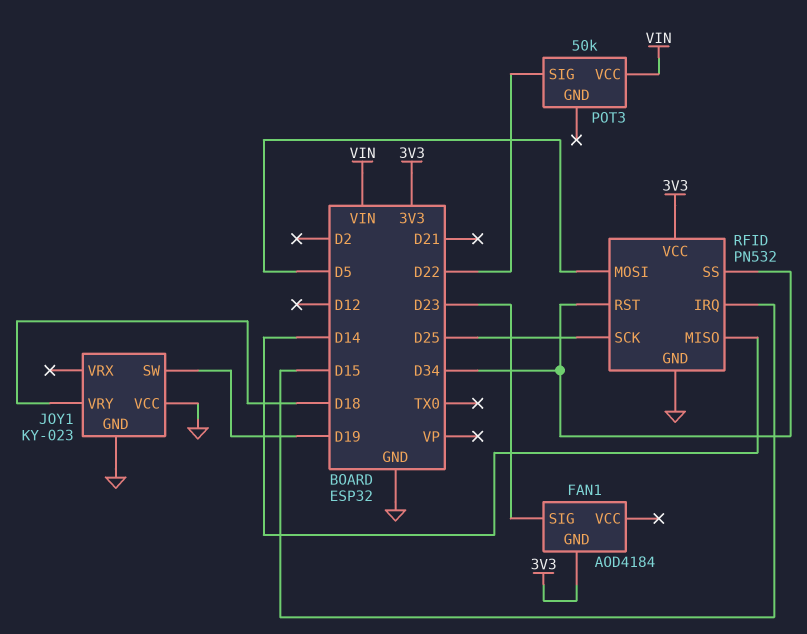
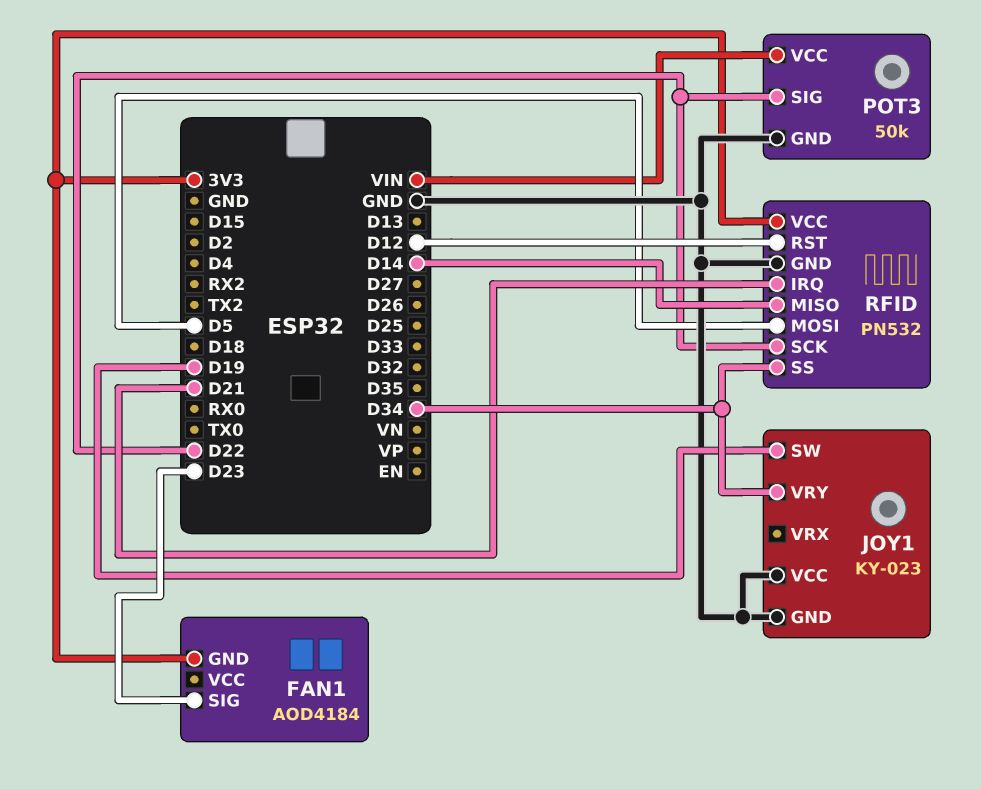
JOY1 pin VRY: D18 -> D34
POT3 pin GND: none -> GND
RFID pin IRQ: D15 -> D21
RFID pin RST: D34 -> D12
RFID pin SCK: D25 -> D22

